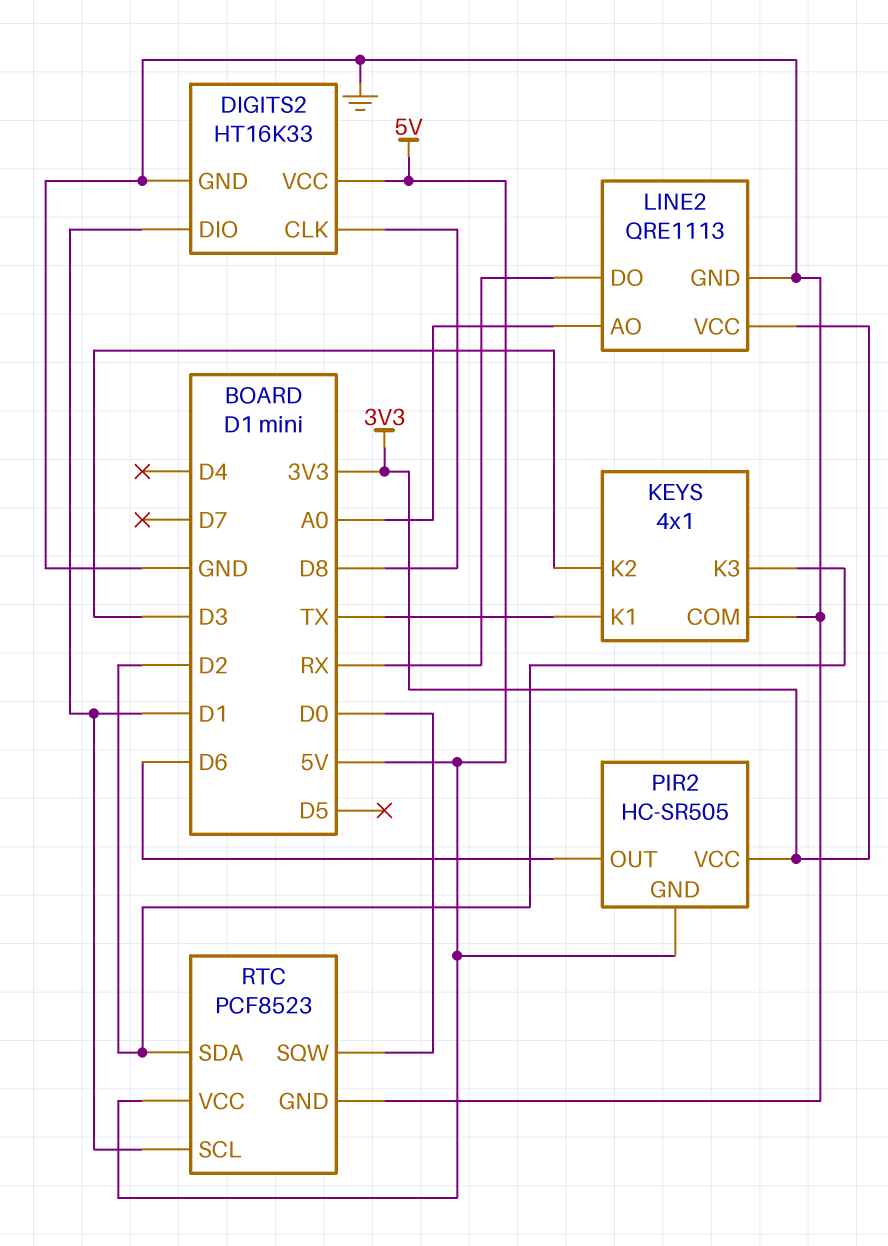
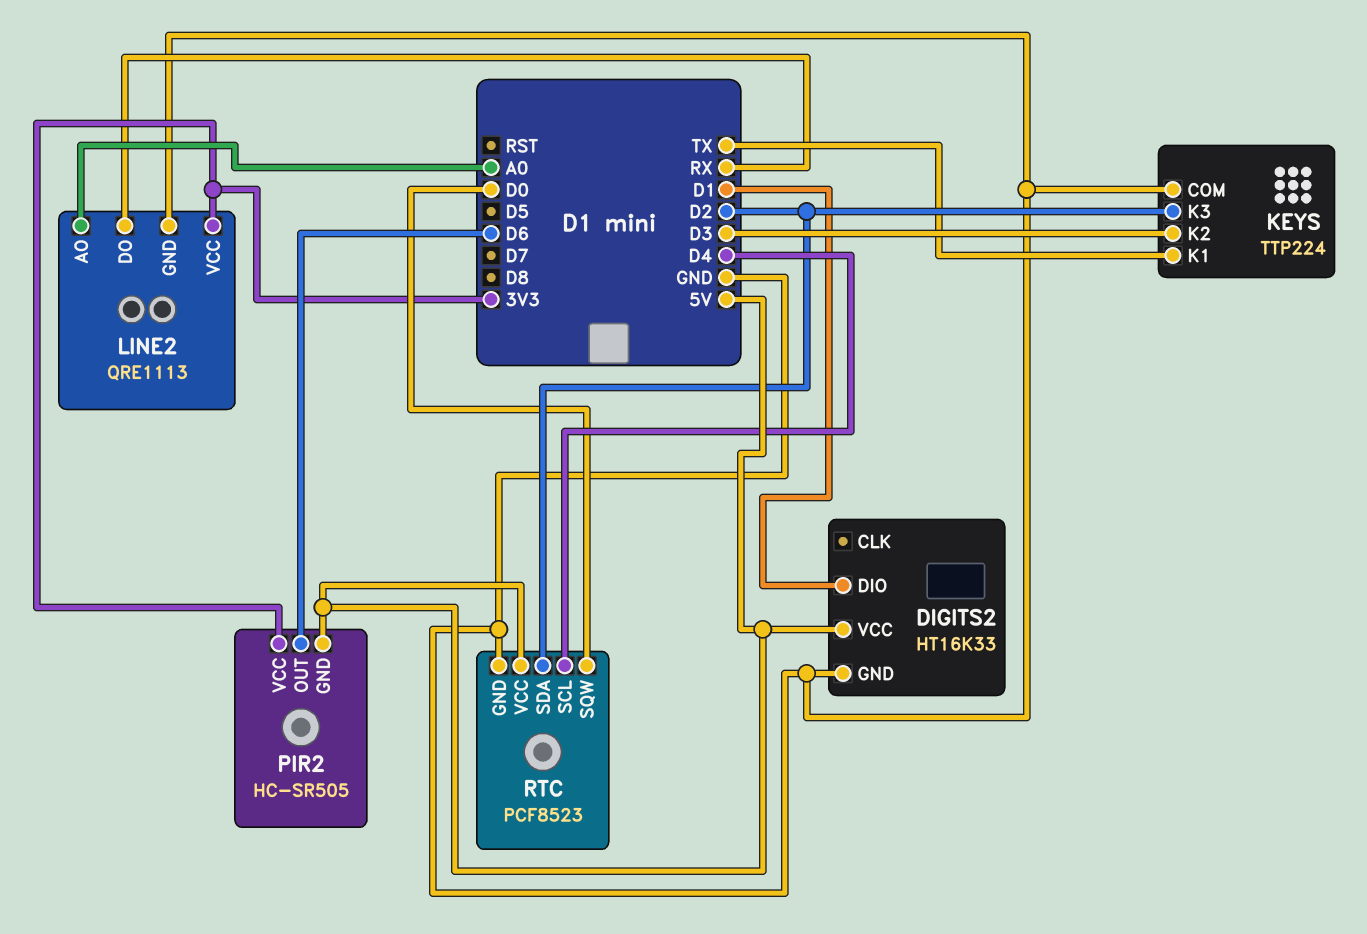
DIGITS2 pin CLK: D8 -> none
KEYS: 4x1 -> TTP224
RTC pin SCL: D1 -> D4

